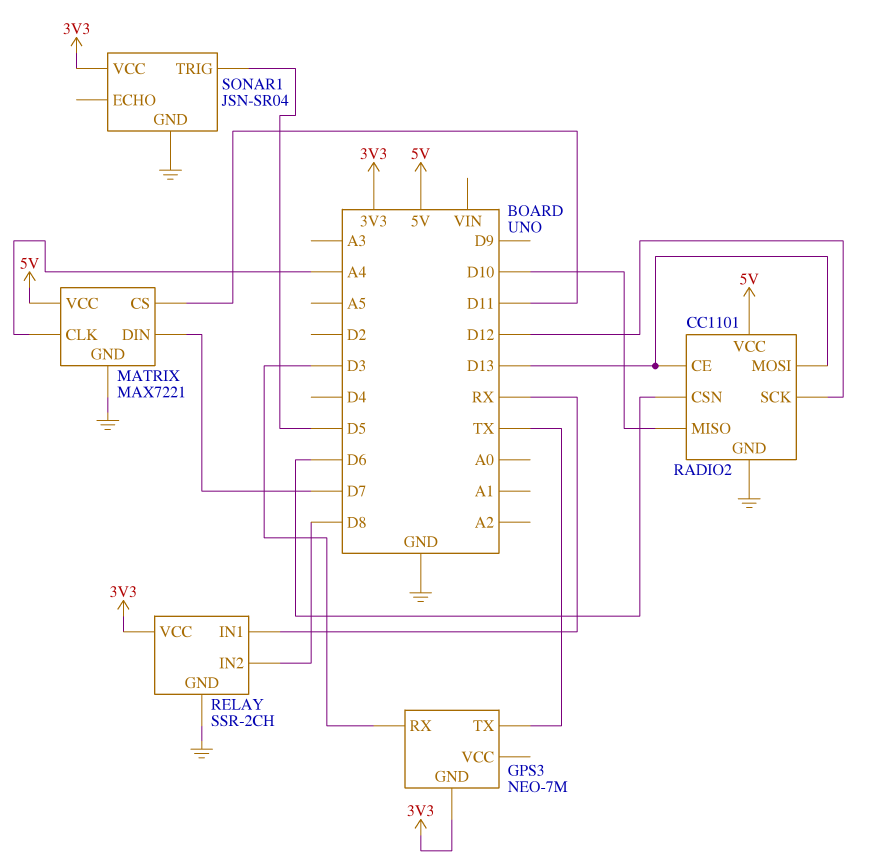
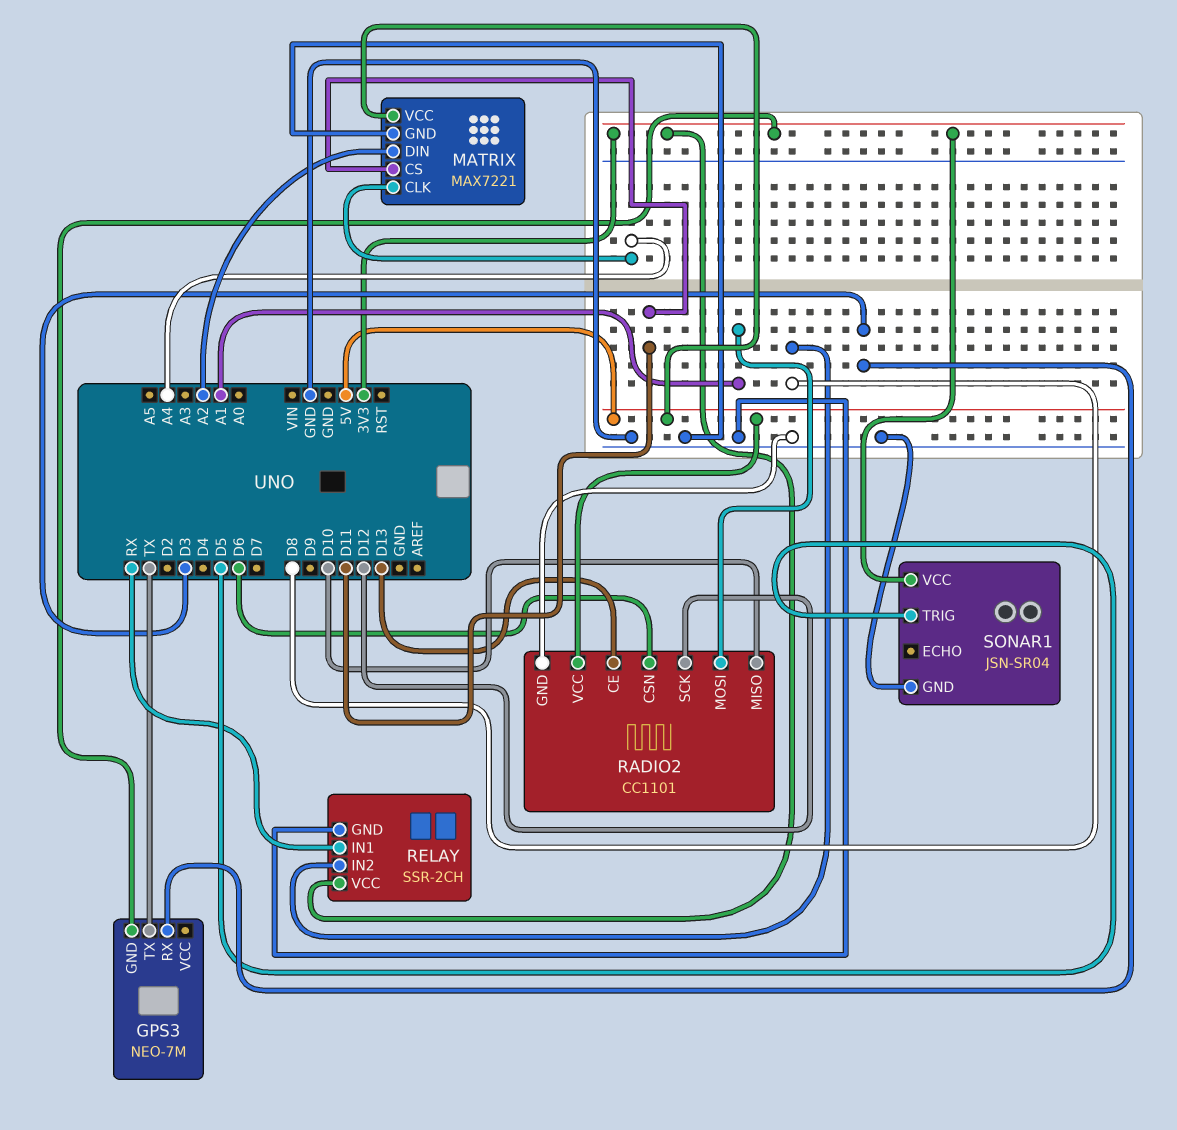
MATRIX pin DIN: D7 -> A2
RADIO2 pin MOSI: D13 -> A1

